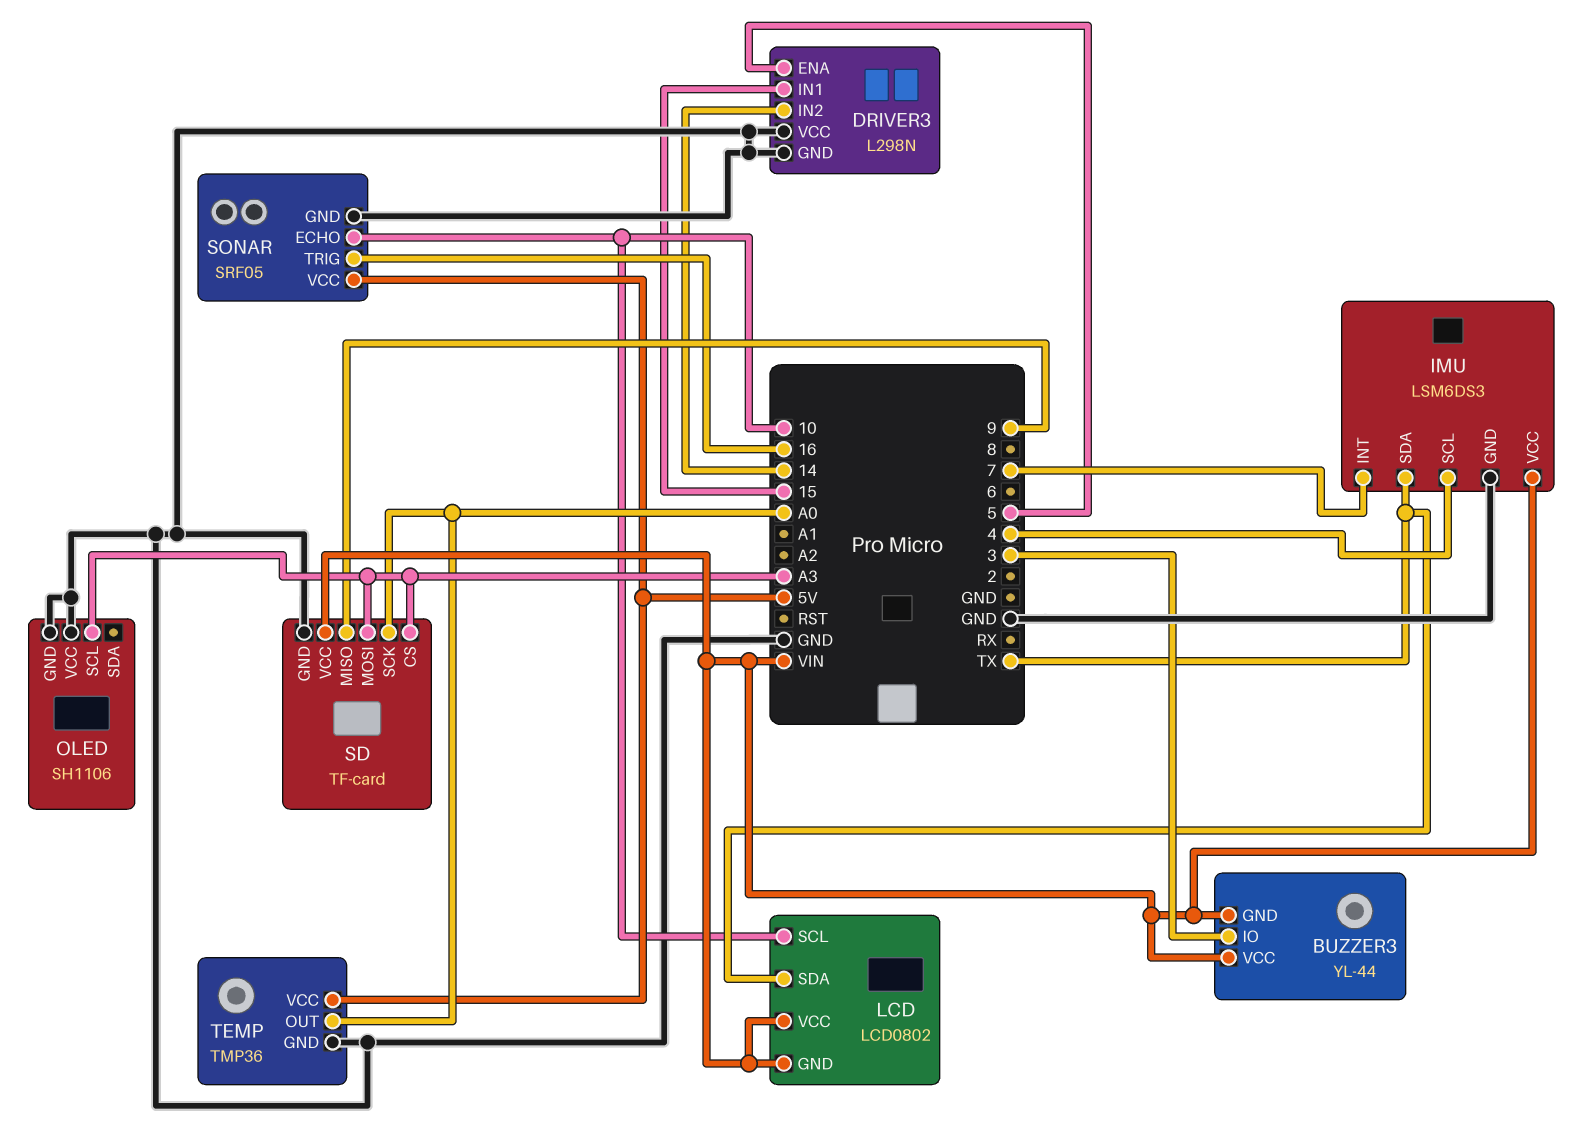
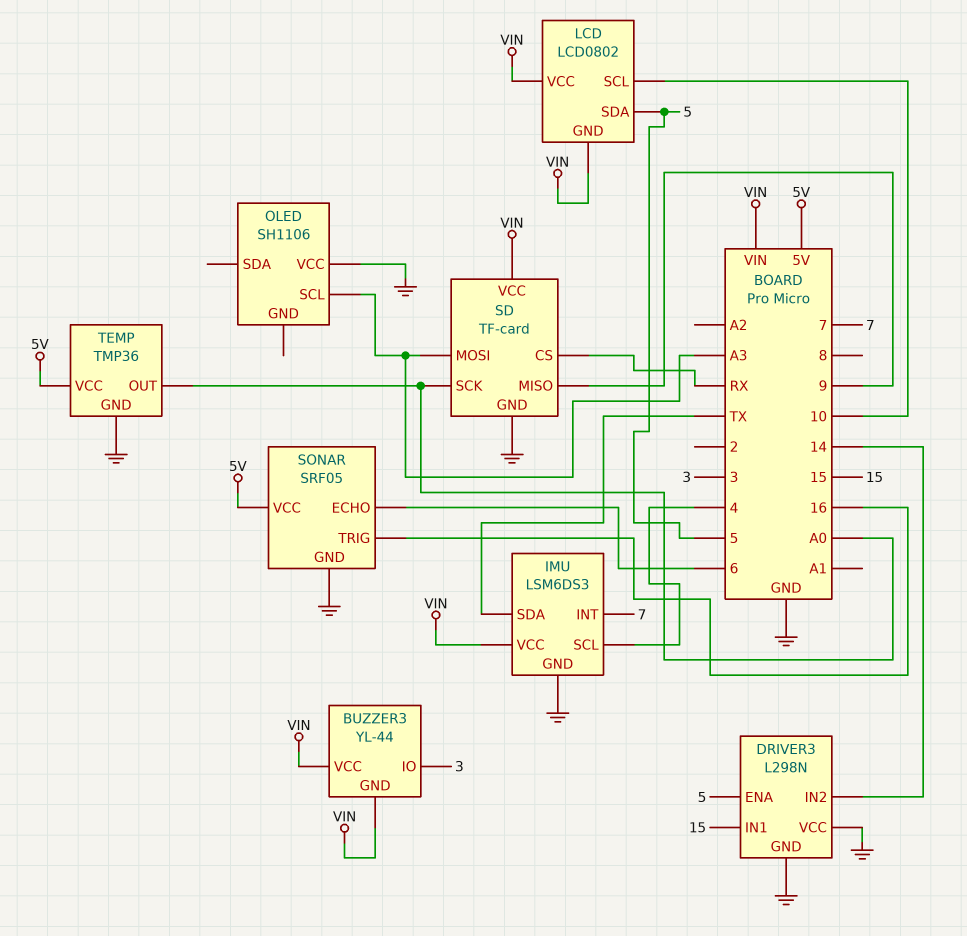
LCD pin SDA: TX -> 5
OLED pin GND: GND -> none
SD pin CS: A3 -> RX
SONAR pin ECHO: 10 -> 6

